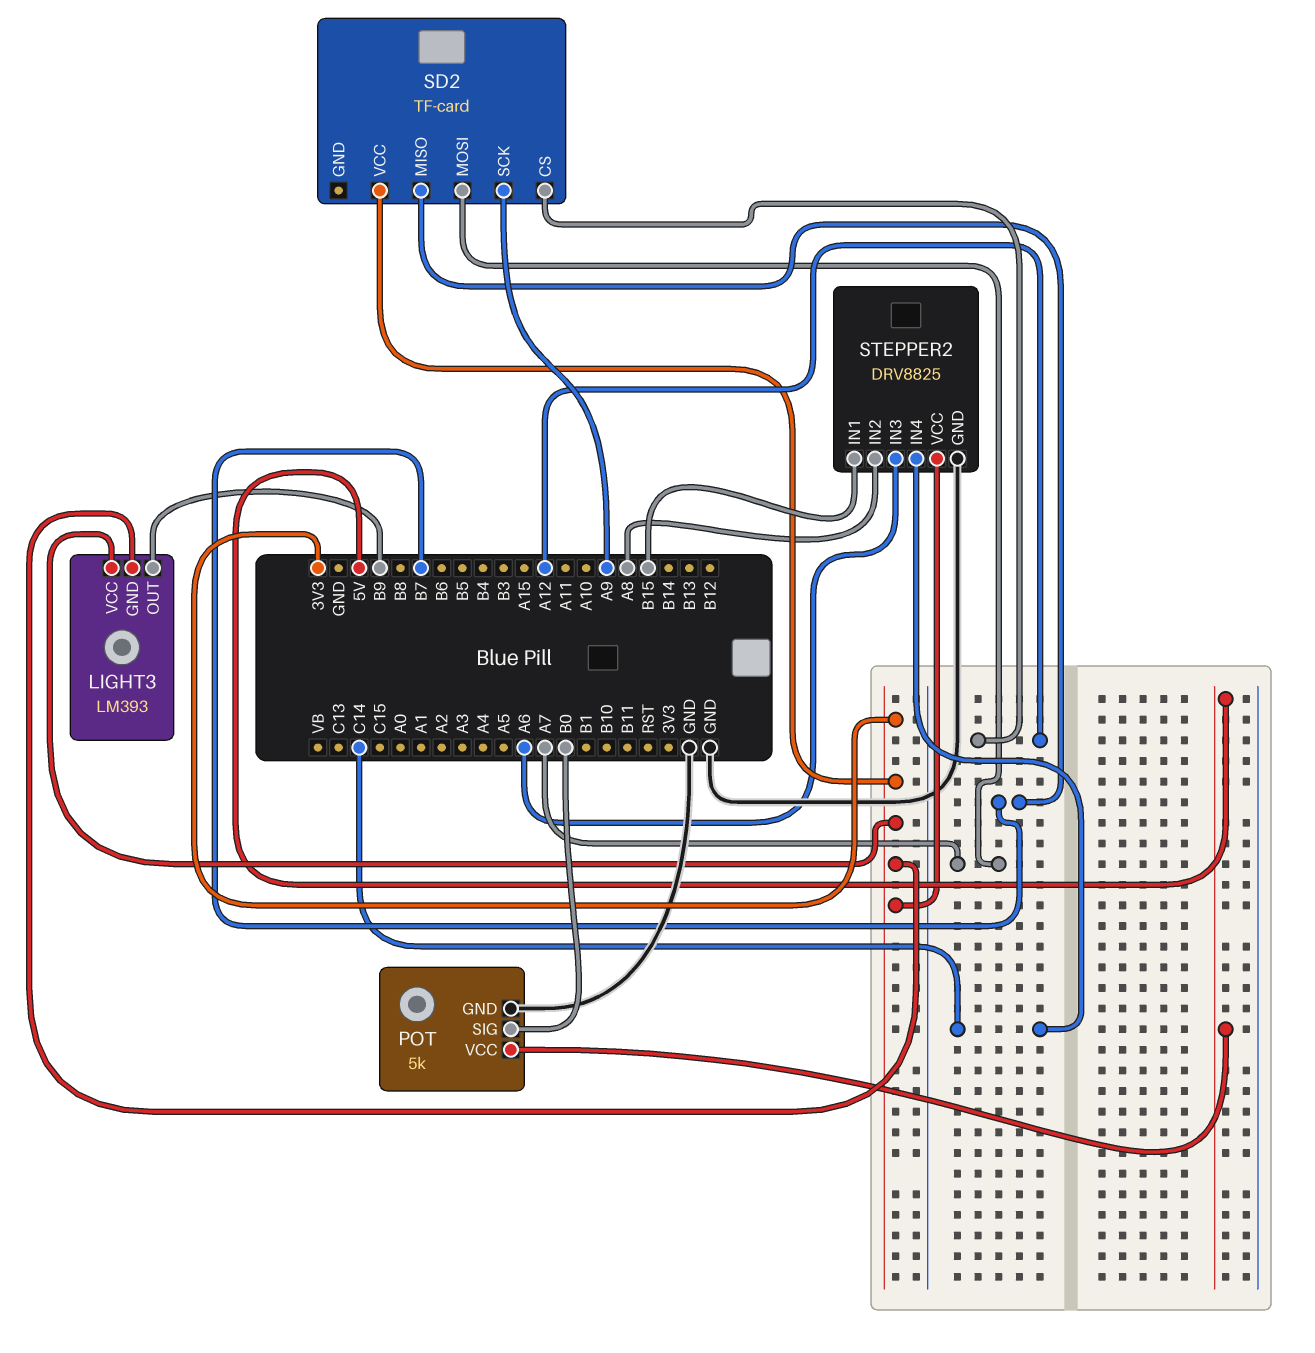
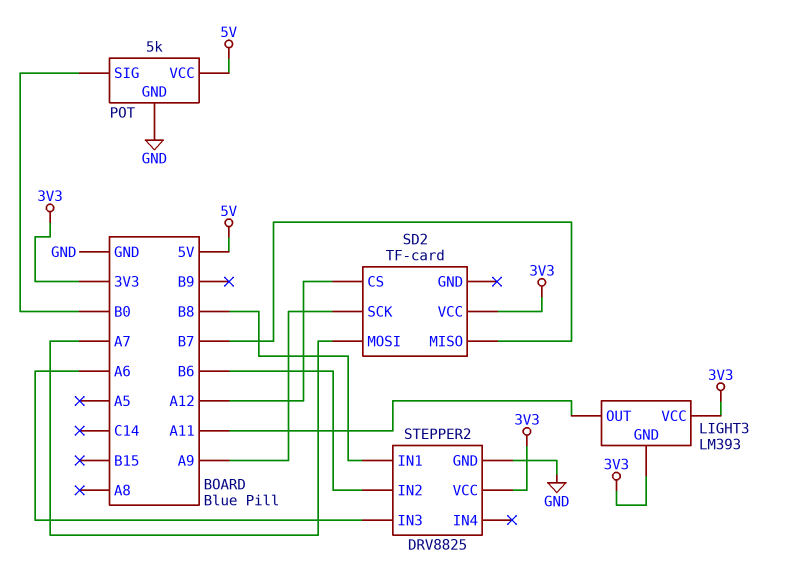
LIGHT3 pin OUT: B9 -> A11
STEPPER2 pin IN1: B15 -> B8
STEPPER2 pin IN2: A8 -> B6
STEPPER2 pin IN4: C14 -> none

